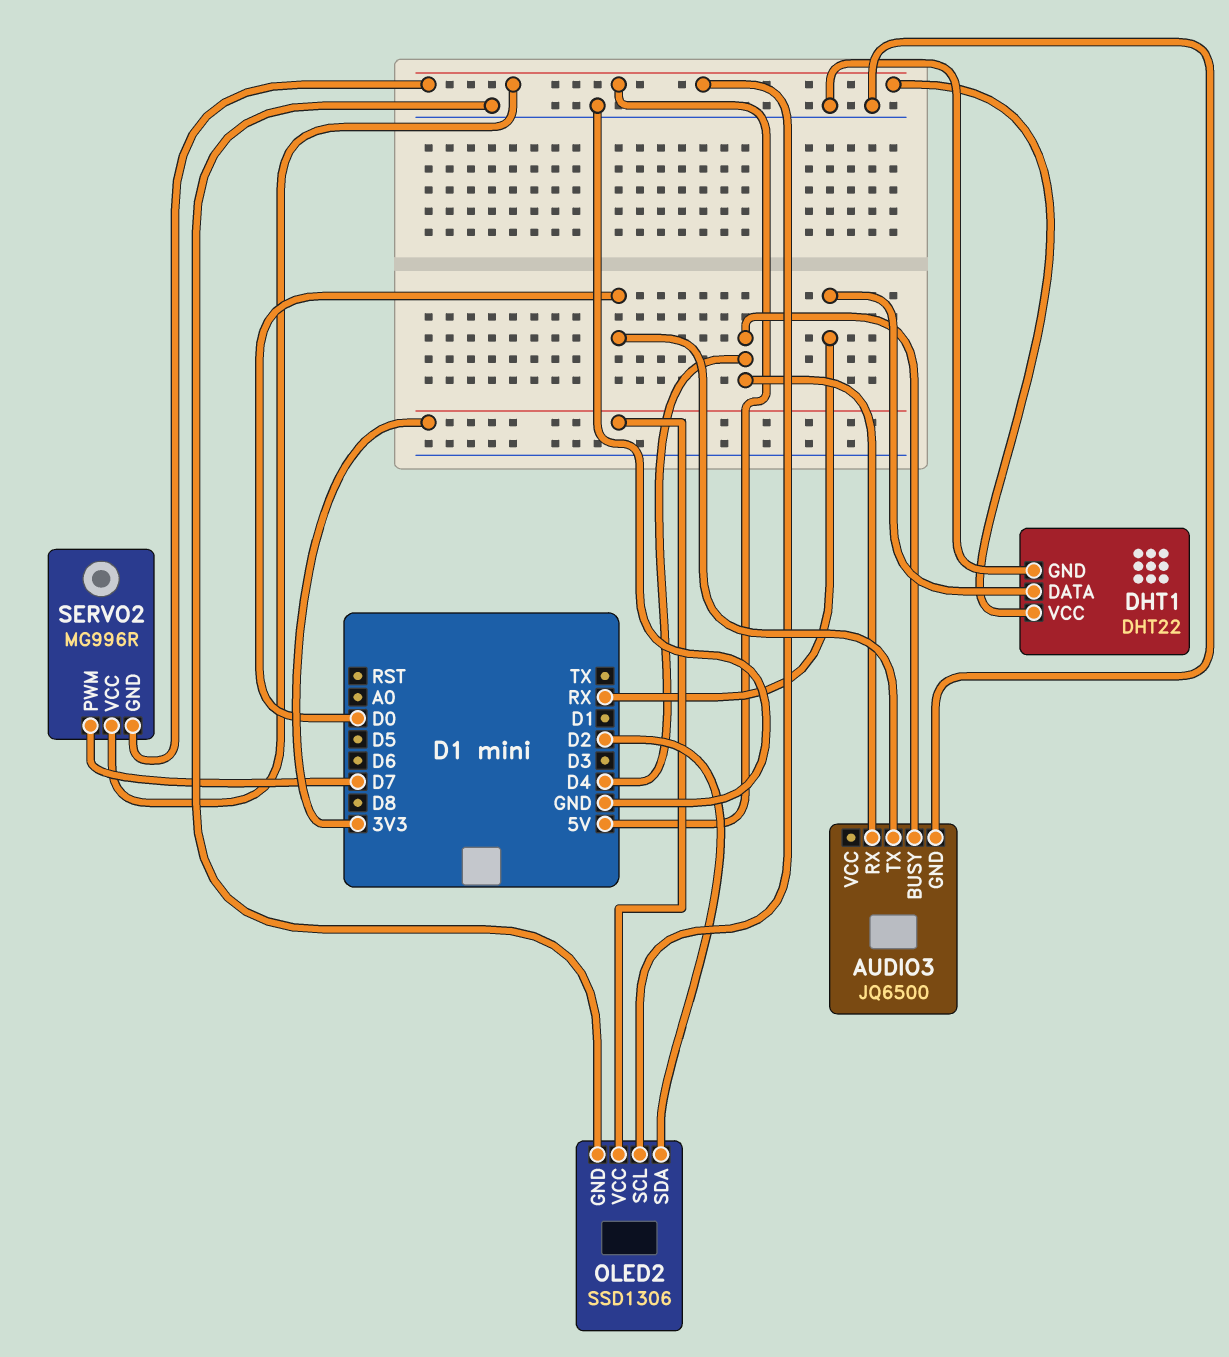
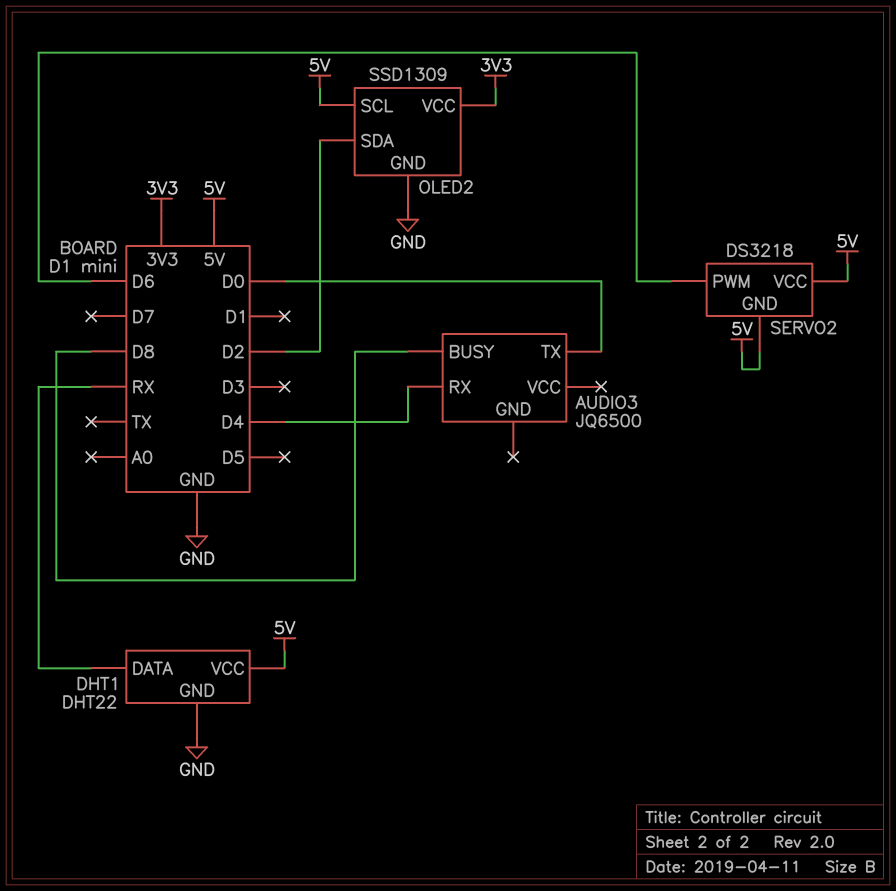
AUDIO3 pin BUSY: D4 -> D8
AUDIO3 pin GND: GND -> none
OLED2: SSD1306 -> SSD1309
SERVO2: MG996R -> DS3218
SERVO2 pin PWM: D7 -> D6

